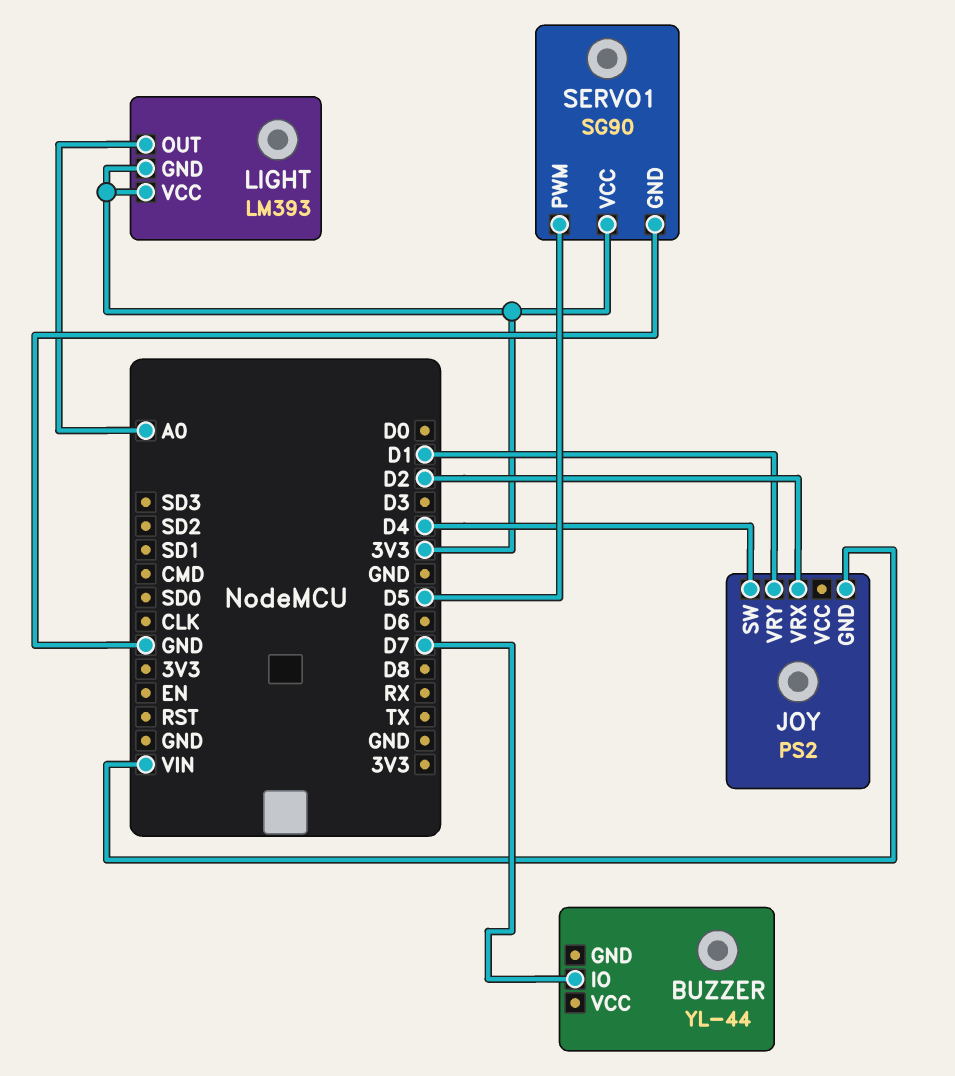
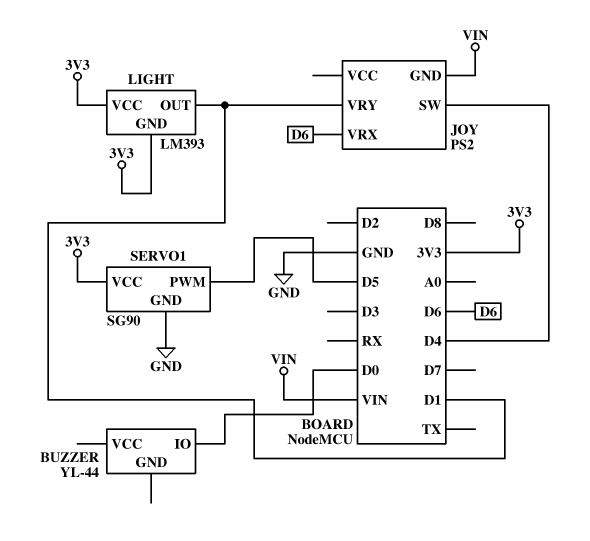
BUZZER pin IO: D7 -> D0
JOY pin VRX: D2 -> D6
LIGHT pin OUT: A0 -> D1

